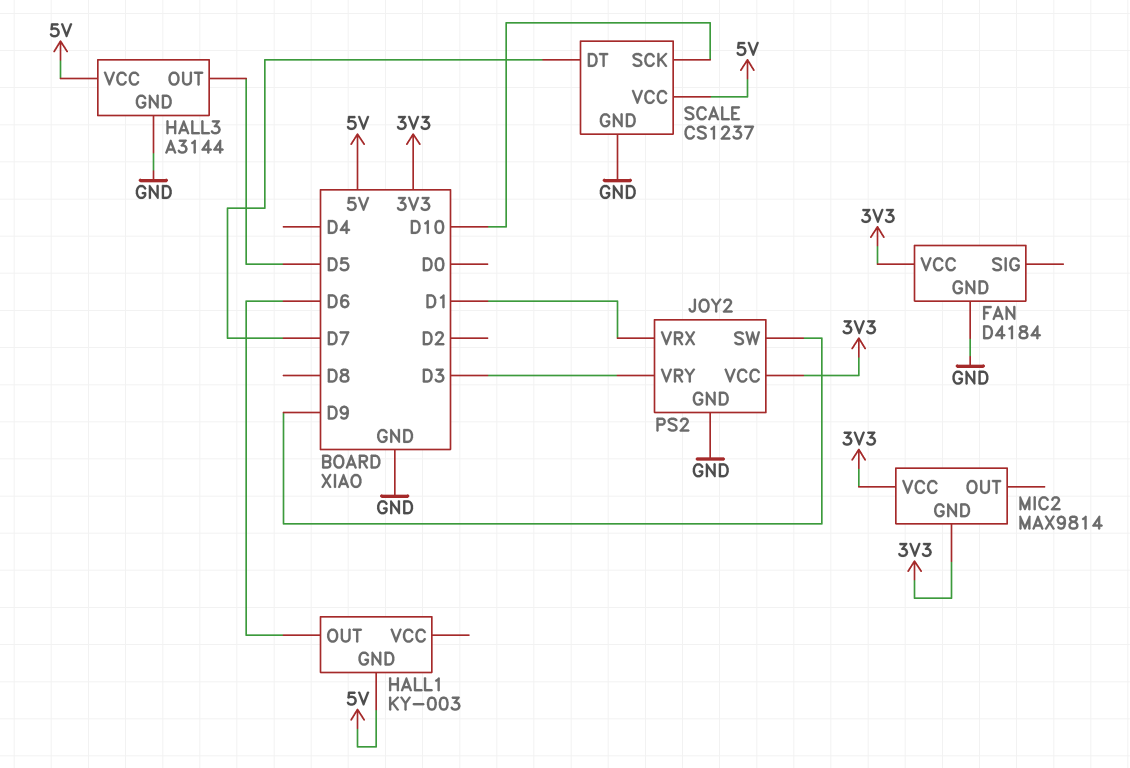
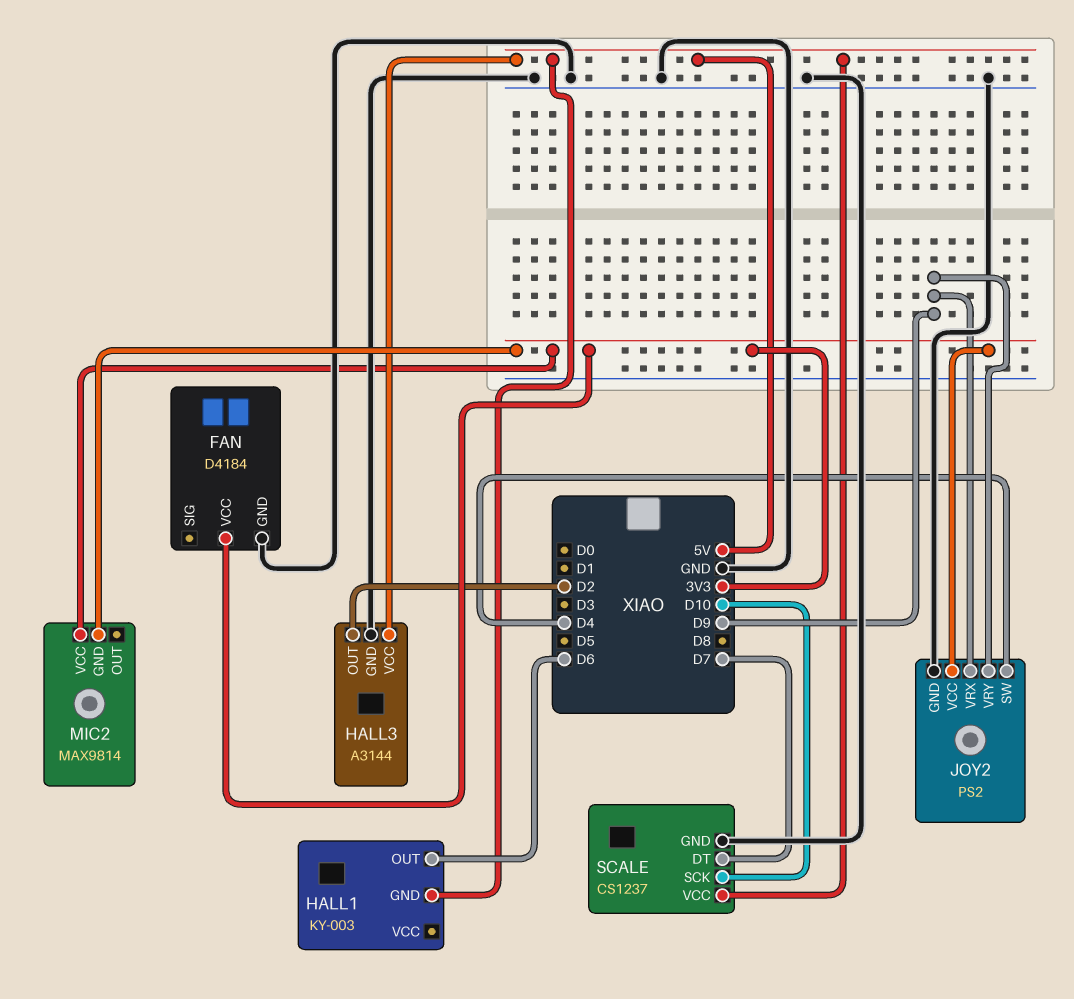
HALL3 pin OUT: D5 -> D2
JOY2 pin SW: D9 -> D4
JOY2 pin VRX: D1 -> D9
JOY2 pin VRY: D3 -> D9

